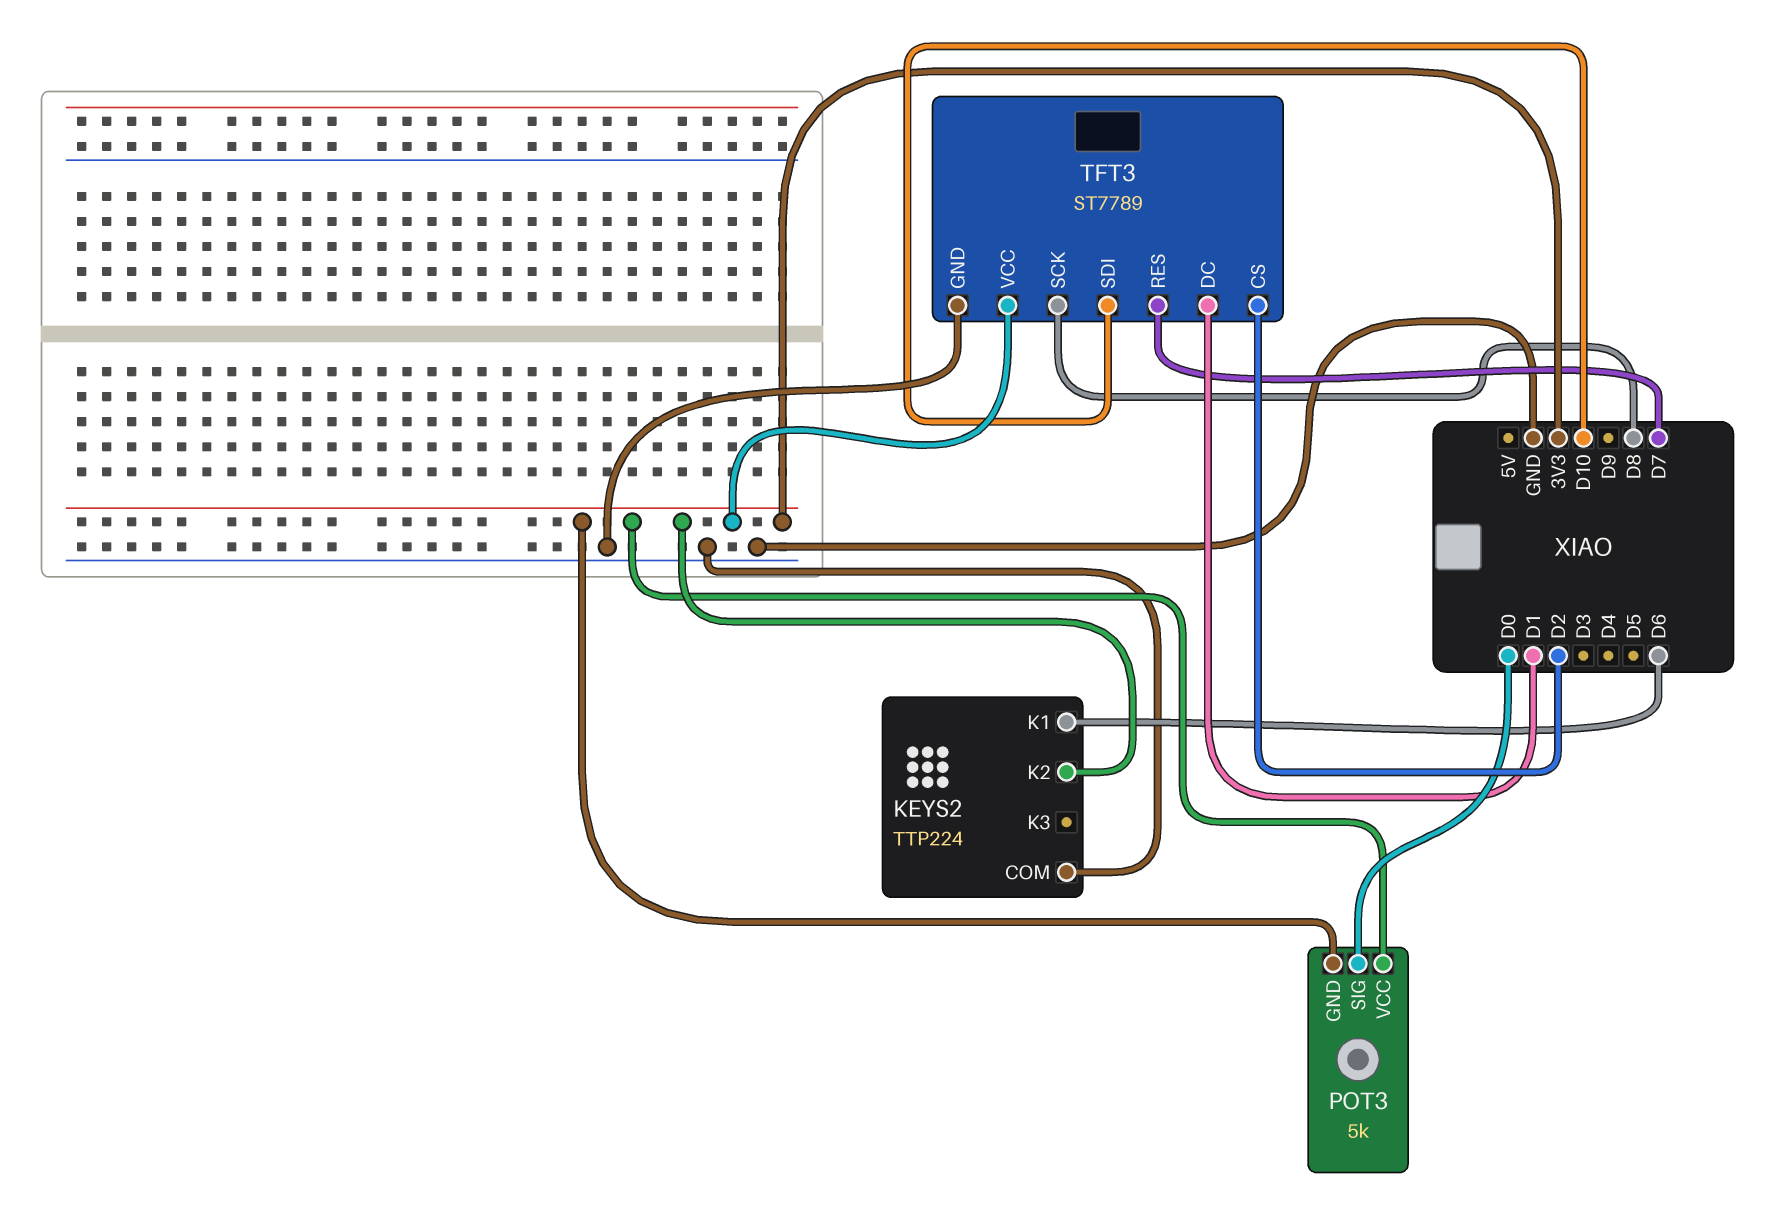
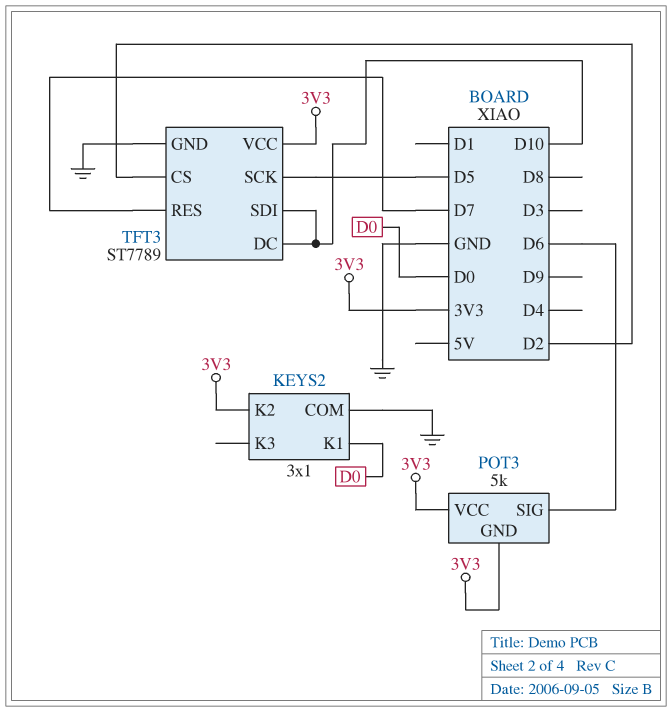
KEYS2: TTP224 -> 3x1
KEYS2 pin K1: D6 -> D0
POT3 pin SIG: D0 -> D6
TFT3 pin DC: D1 -> D10
TFT3 pin SCK: D8 -> D5

